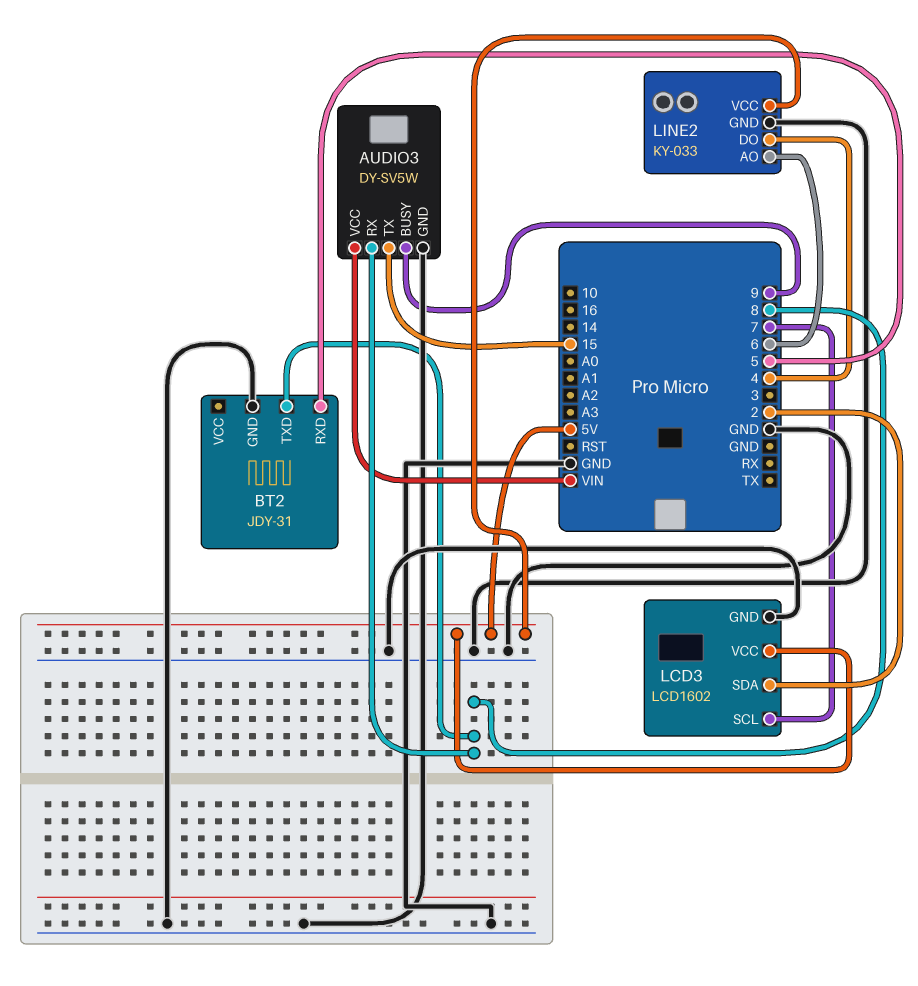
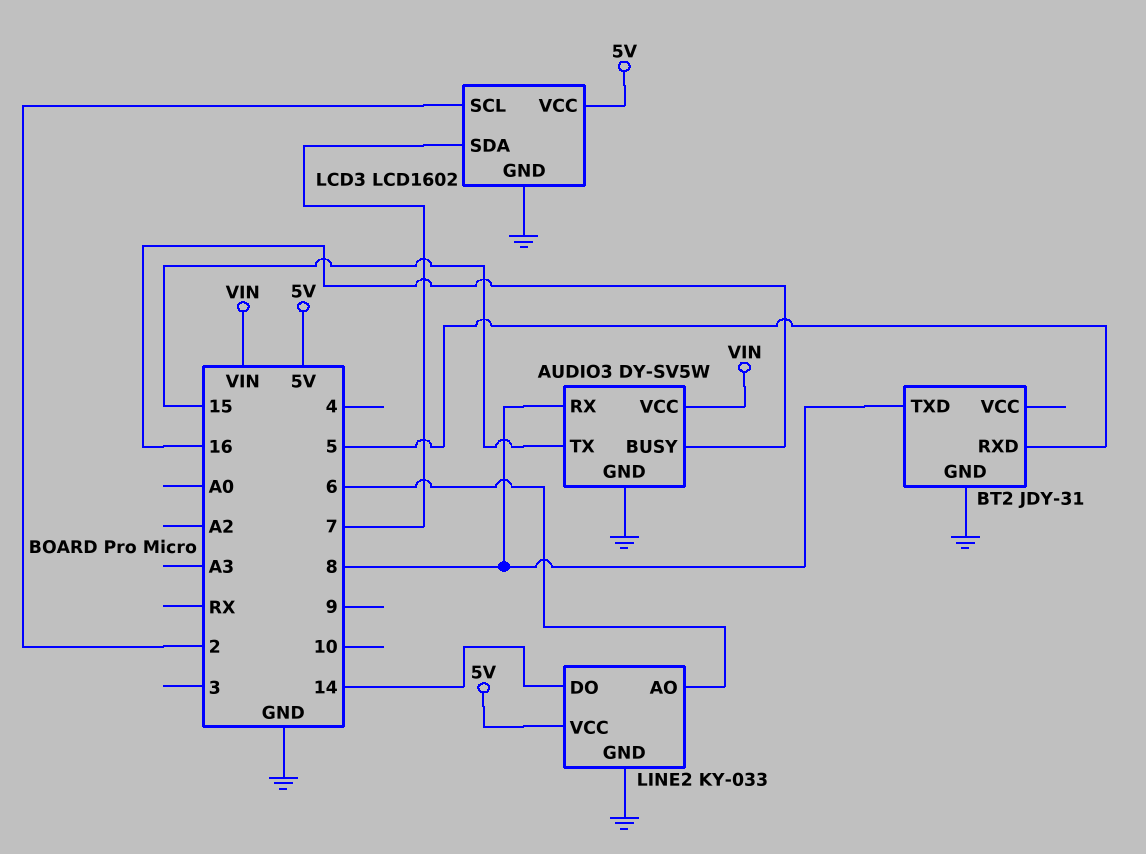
AUDIO3 pin BUSY: 9 -> 16
LCD3 pin SCL: 7 -> 2
LCD3 pin SDA: 2 -> 7
LINE2 pin DO: 4 -> 14

